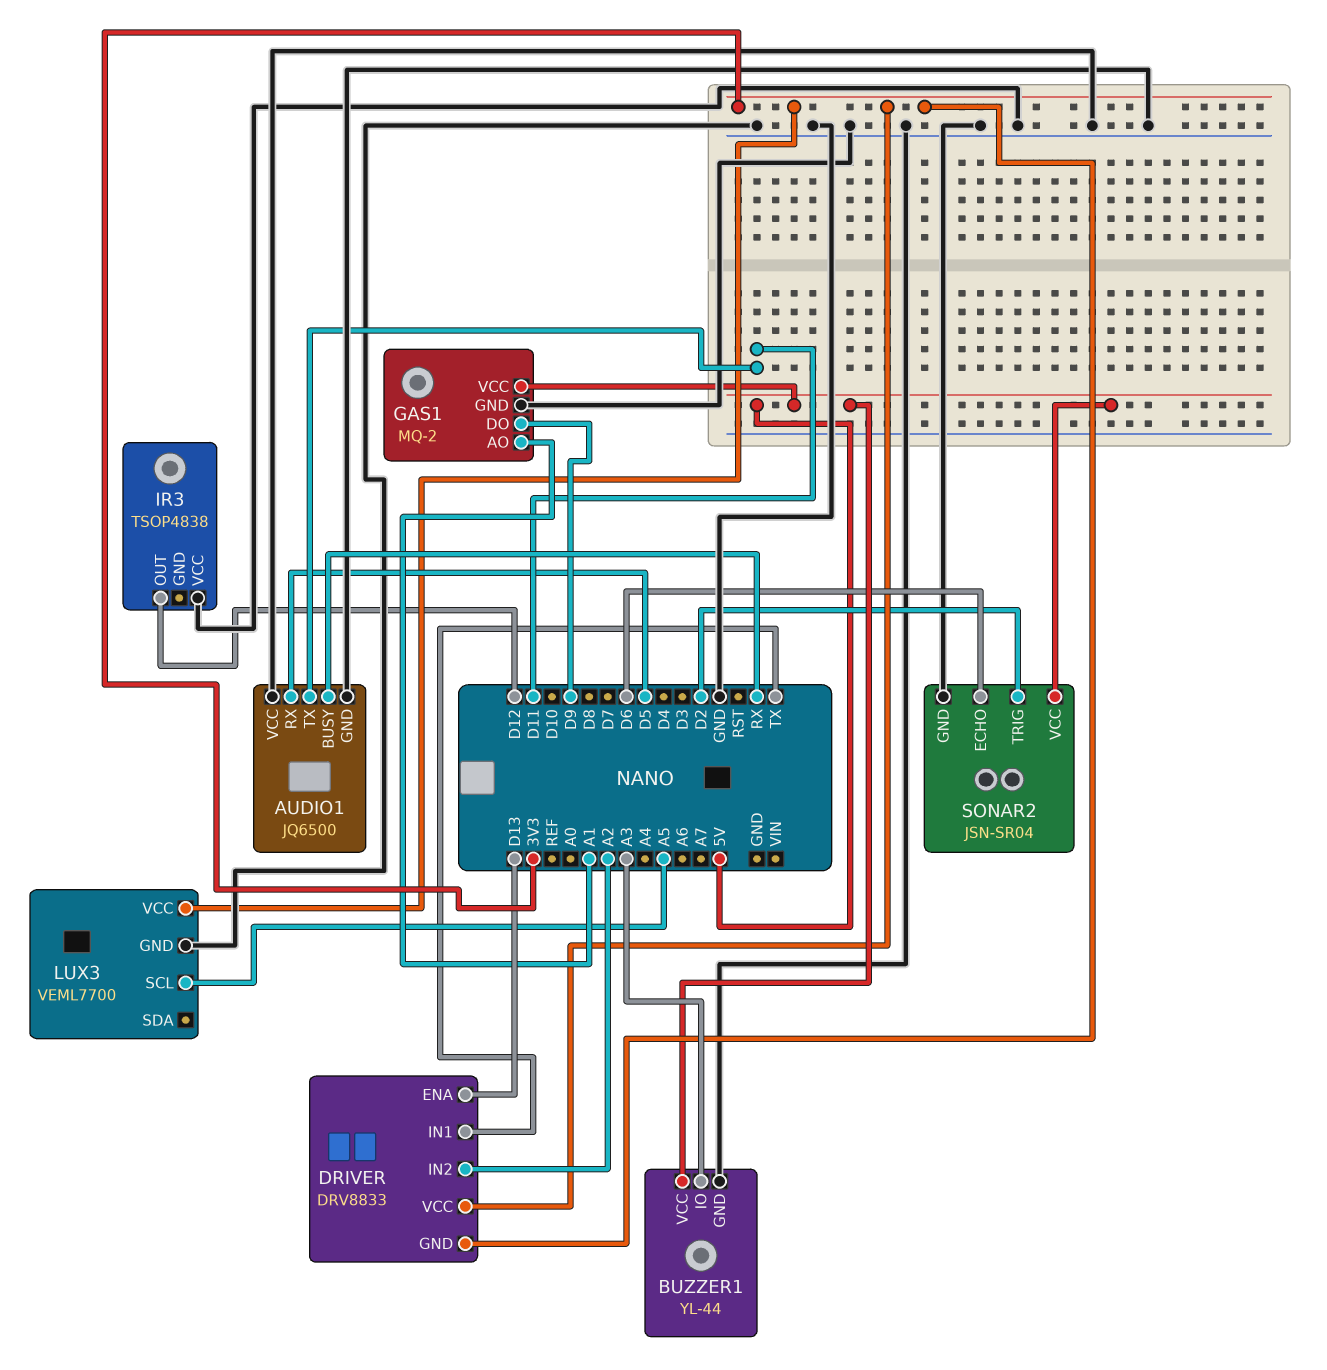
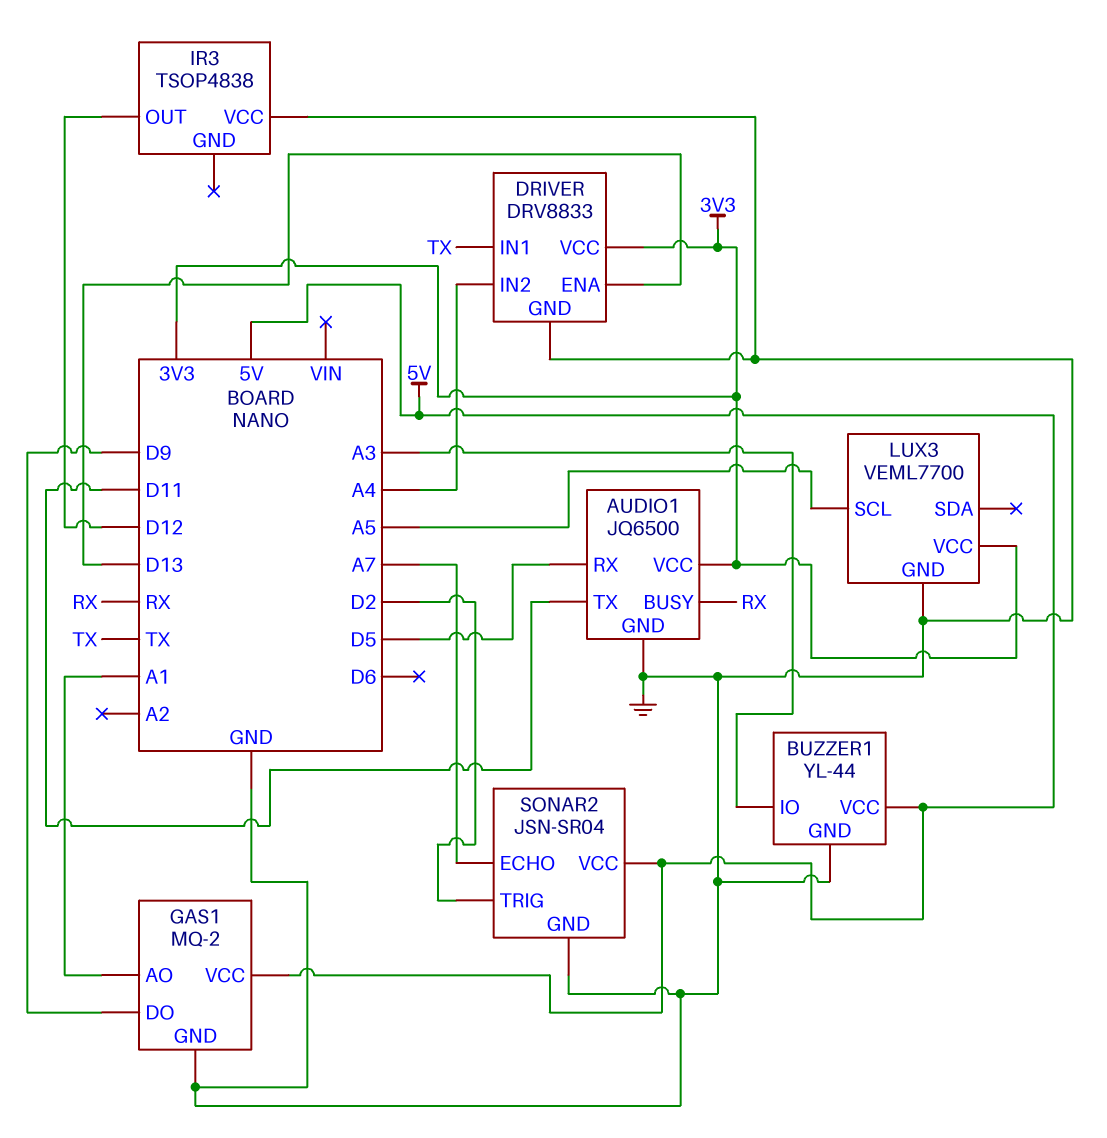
AUDIO1 pin VCC: GND -> 3V3
DRIVER pin GND: 3V3 -> GND
DRIVER pin IN2: A2 -> A4
SONAR2 pin ECHO: D6 -> A7

